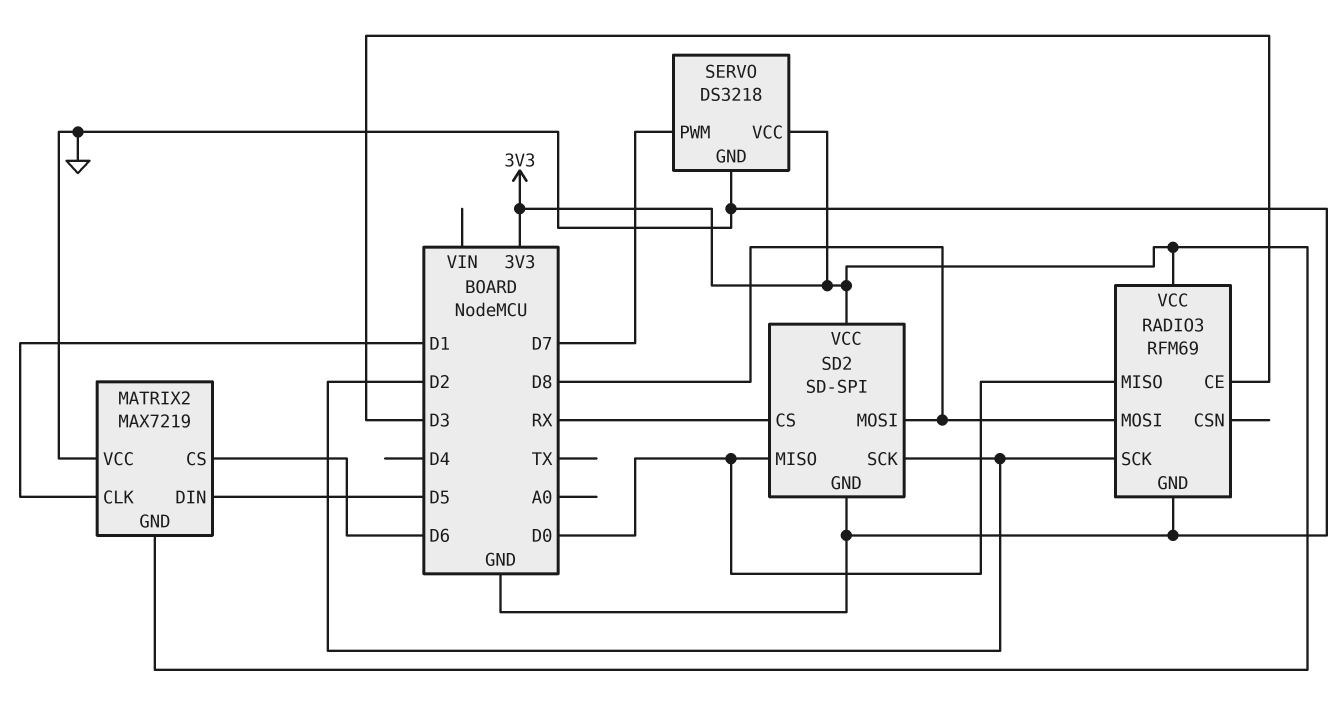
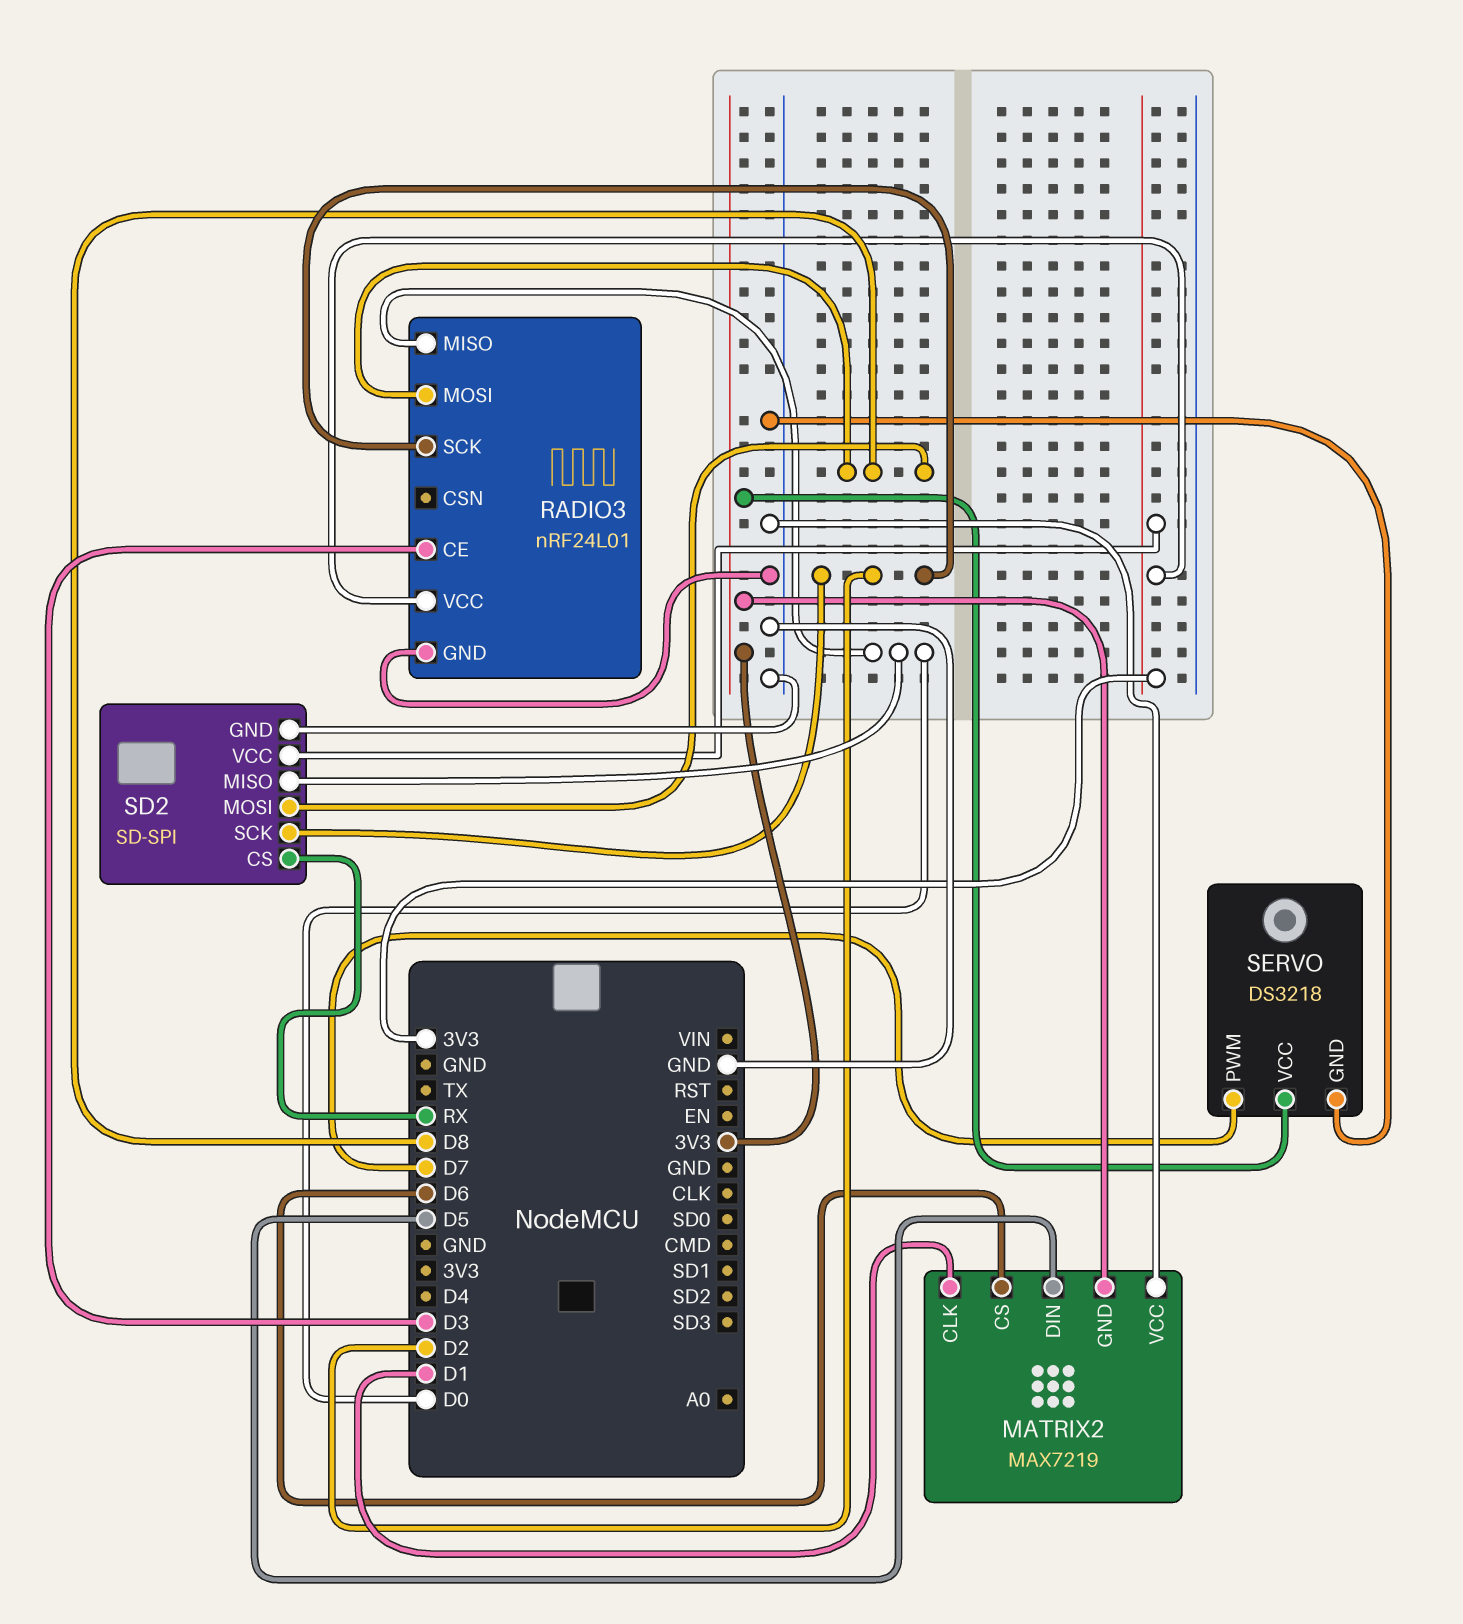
RADIO3: RFM69 -> nRF24L01

